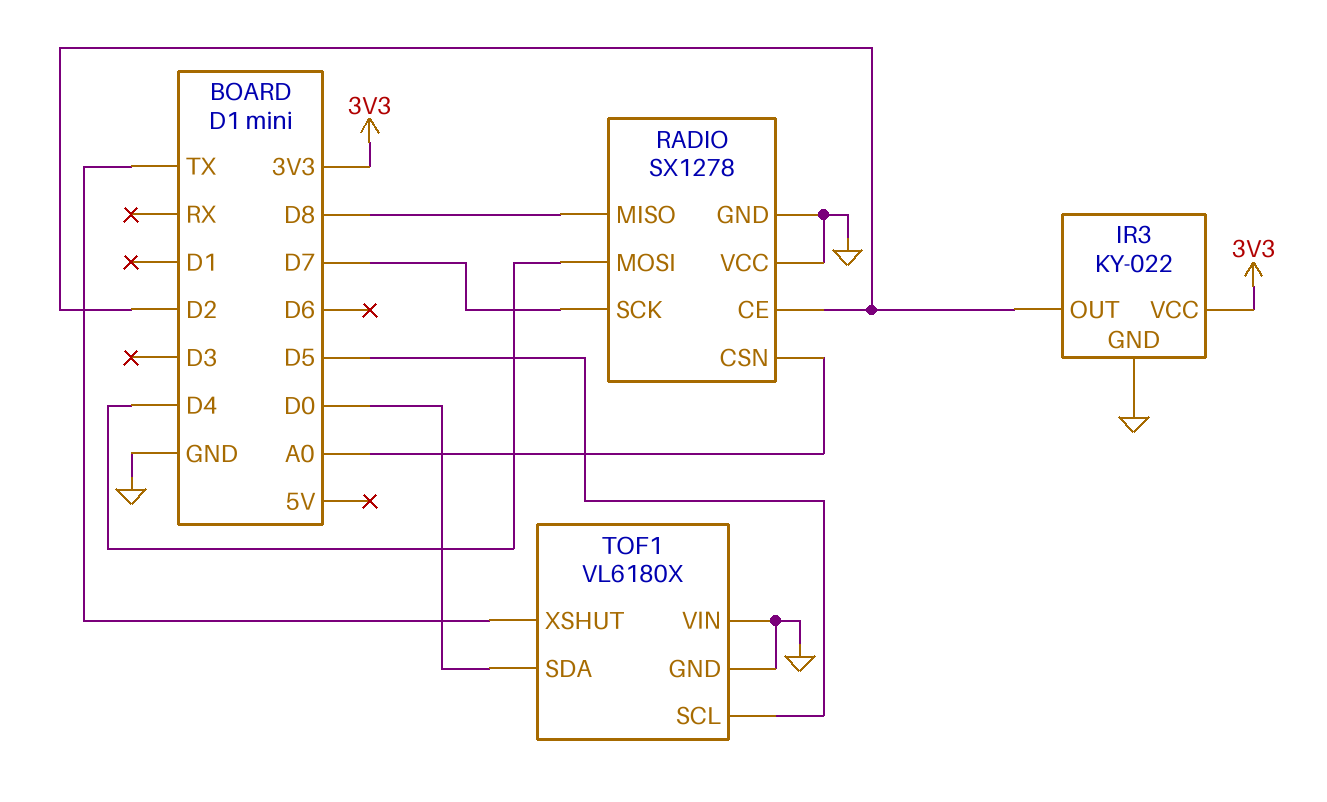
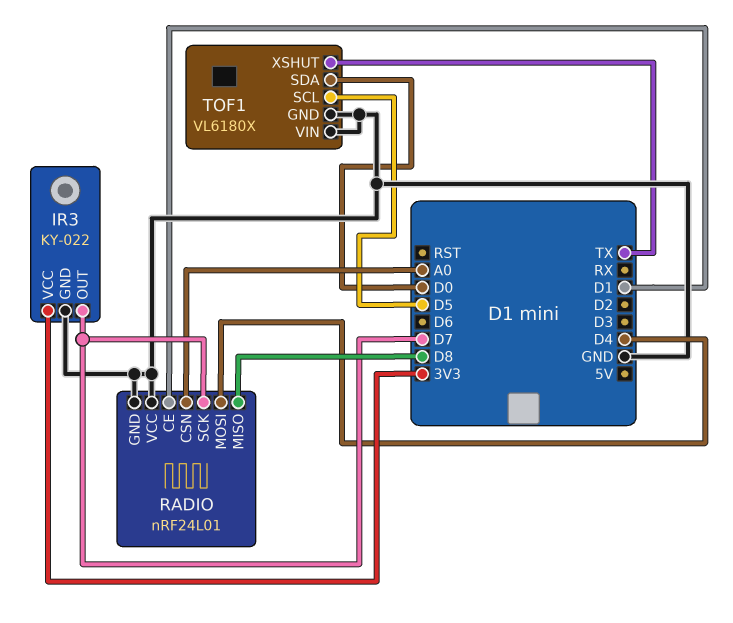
IR3 pin OUT: D2 -> D7
RADIO: SX1278 -> nRF24L01
RADIO pin CE: D2 -> D1

